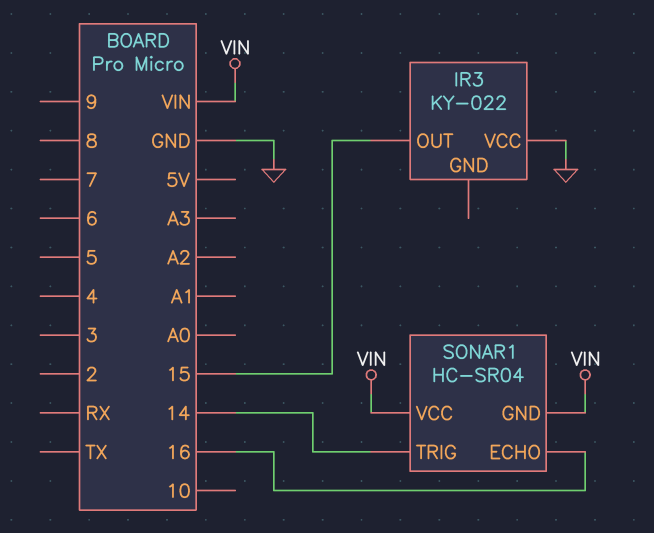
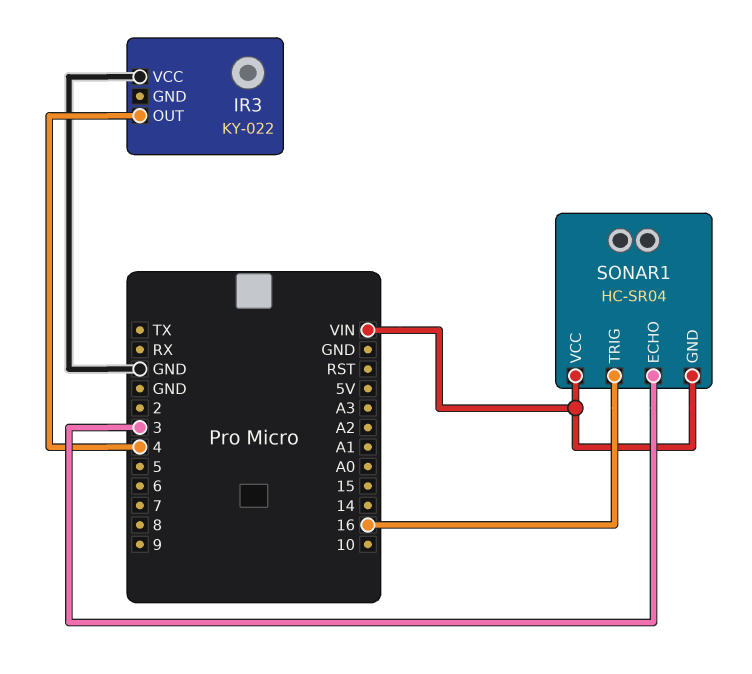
IR3 pin OUT: 15 -> 4
SONAR1 pin ECHO: 16 -> 3
SONAR1 pin TRIG: 14 -> 16

